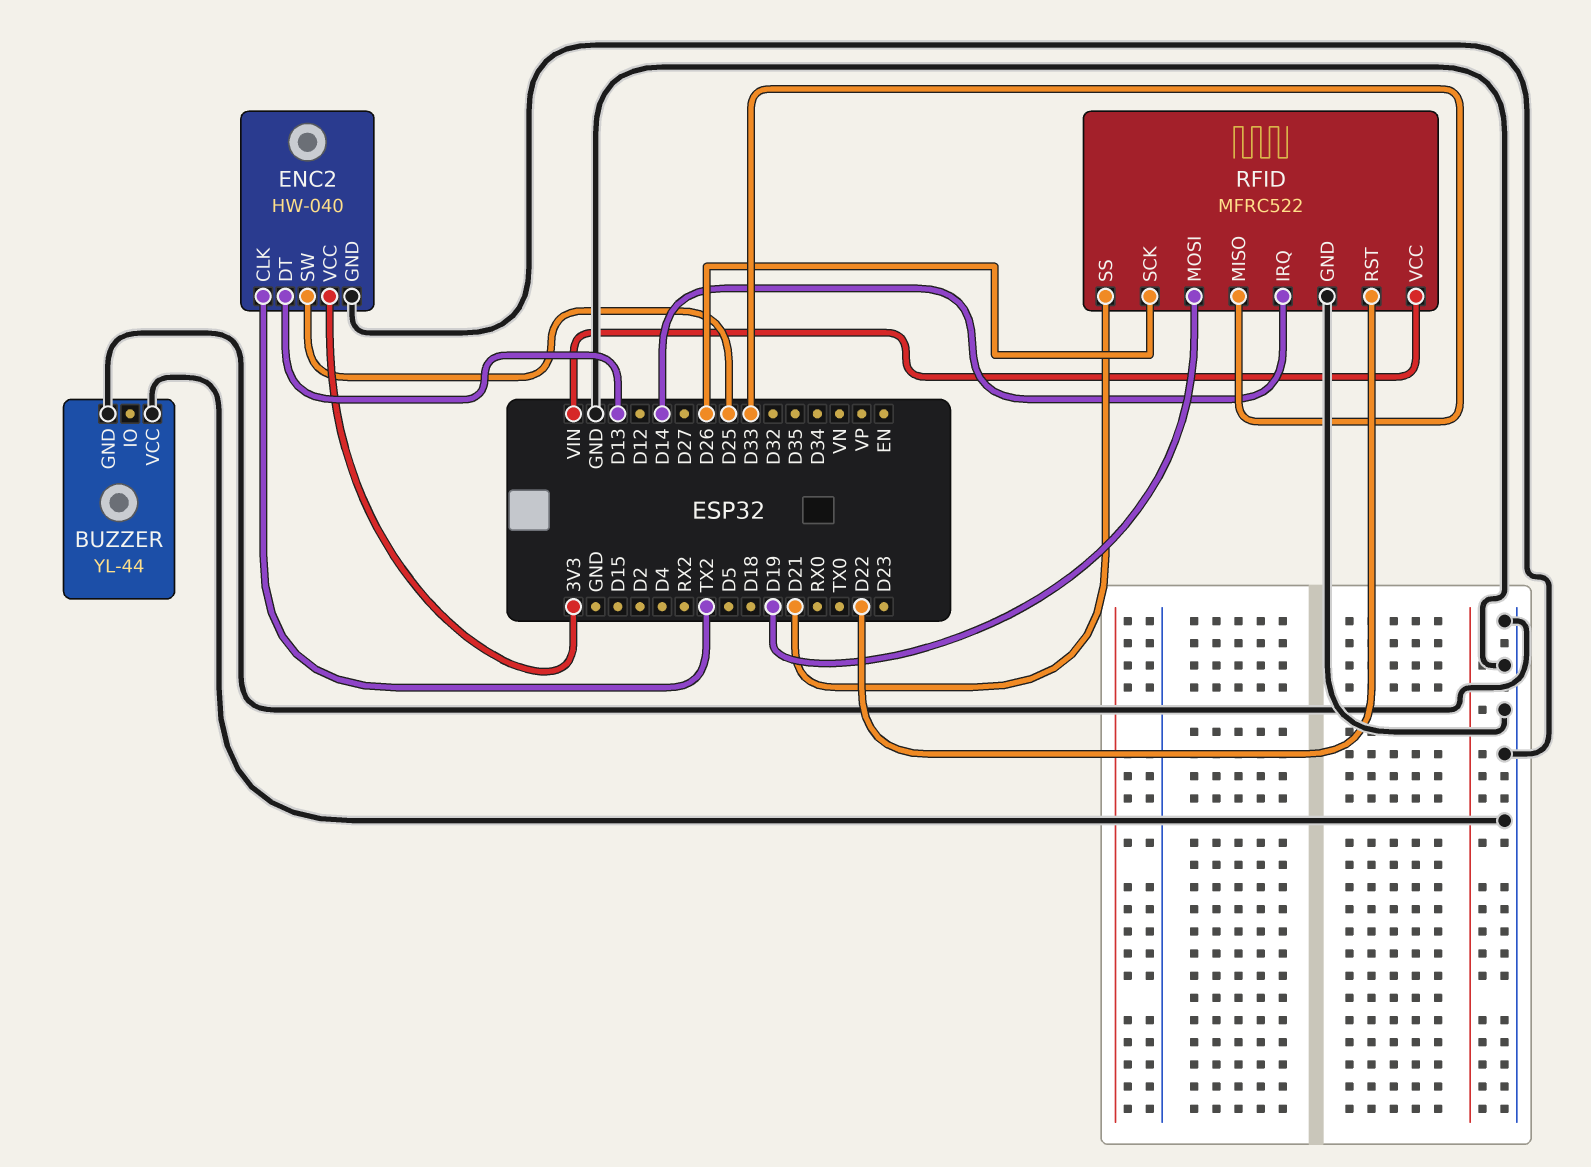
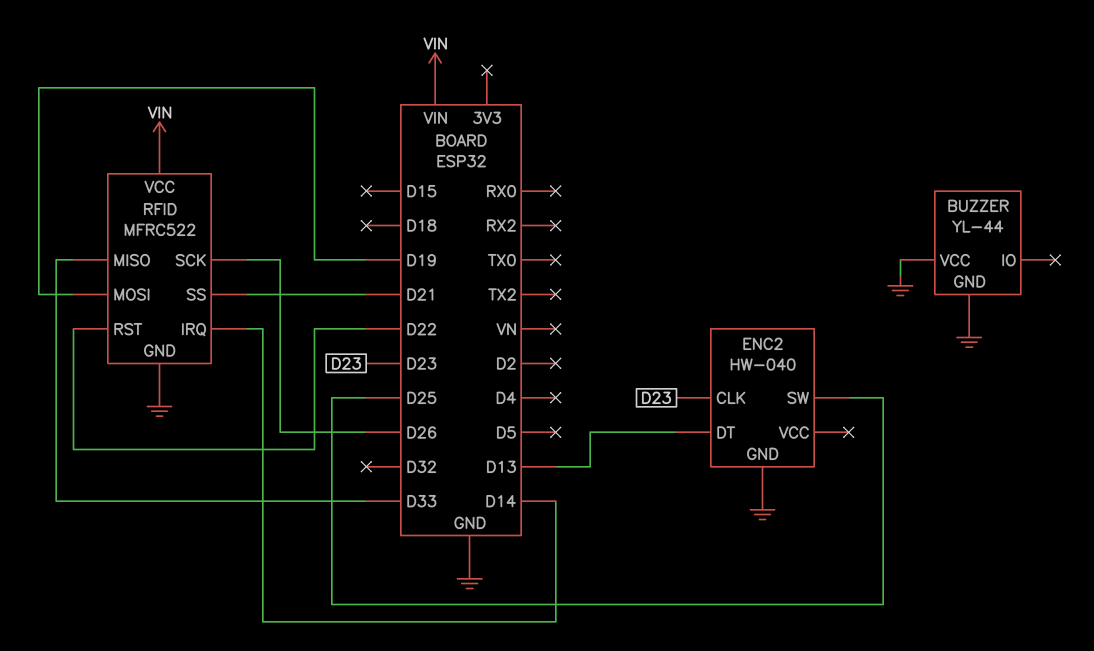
ENC2 pin CLK: TX2 -> D23
ENC2 pin VCC: 3V3 -> none

